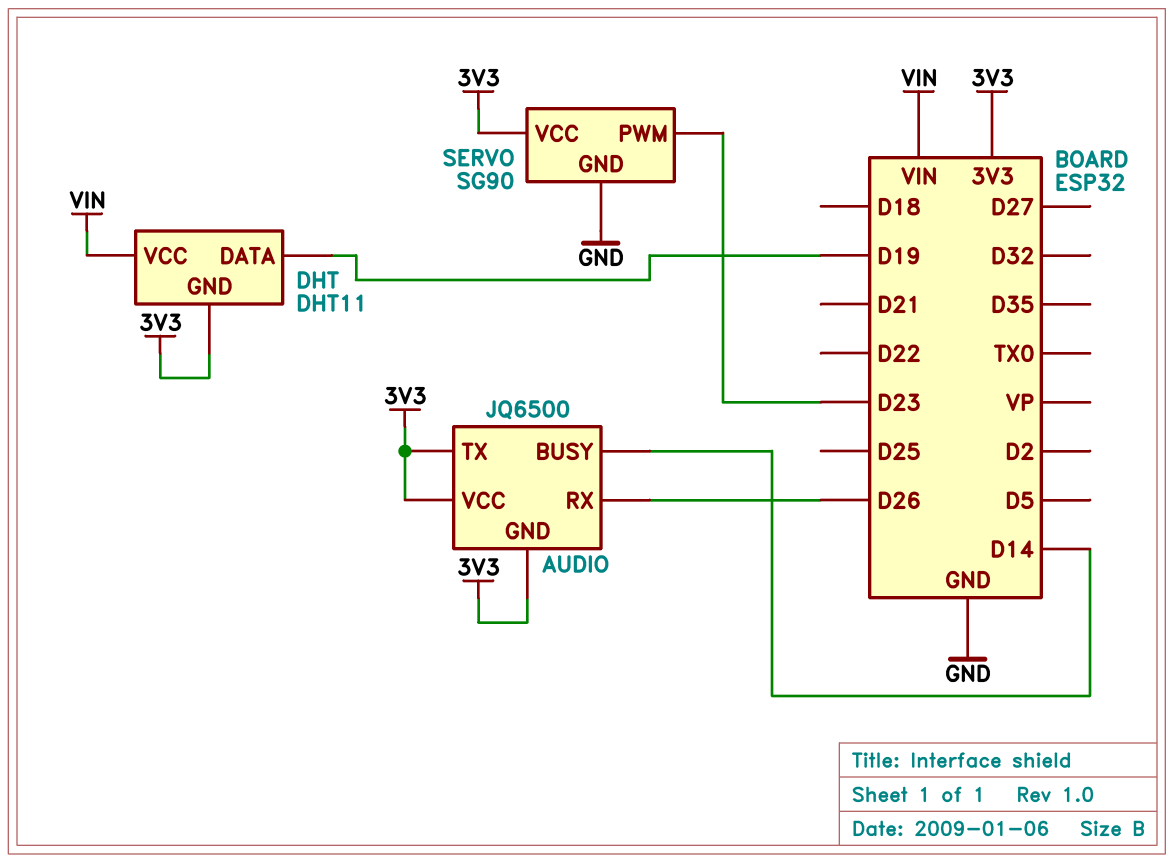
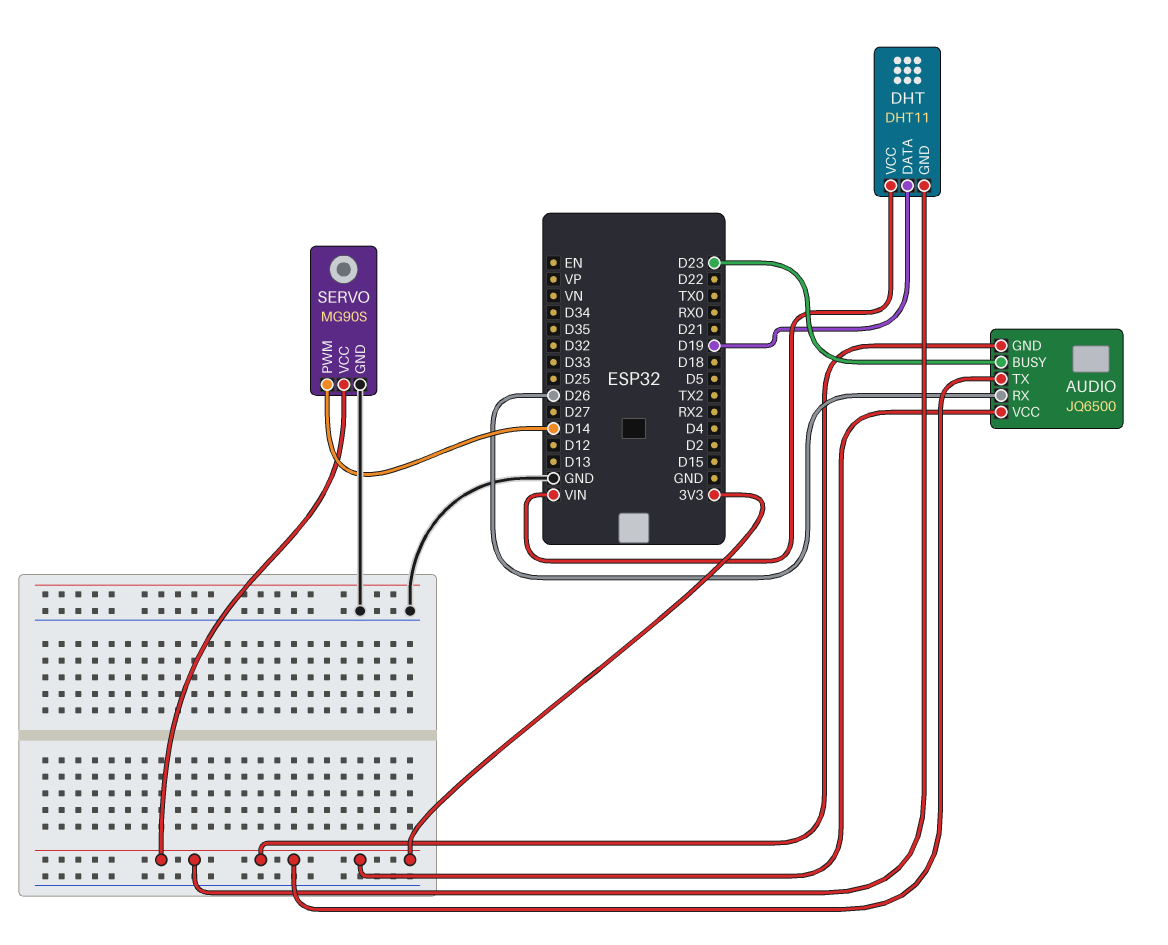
AUDIO pin BUSY: D14 -> D23
SERVO: SG90 -> MG90S
SERVO pin PWM: D23 -> D14

